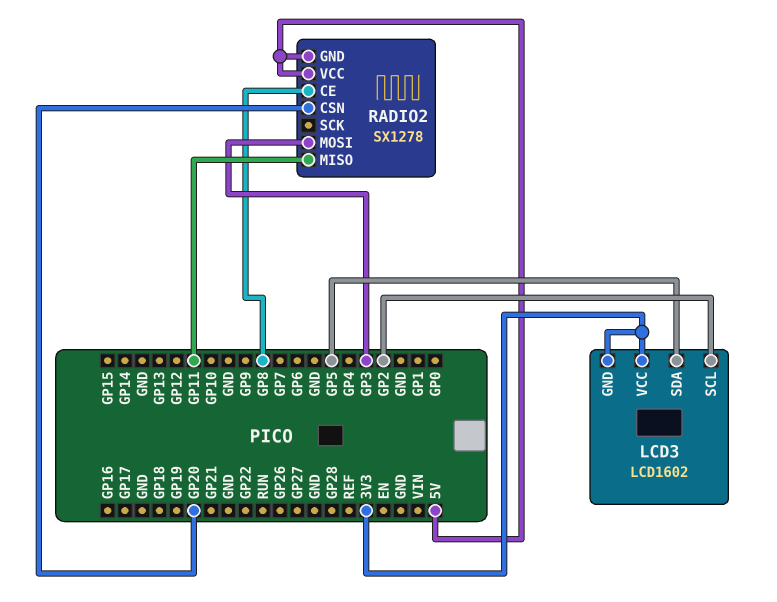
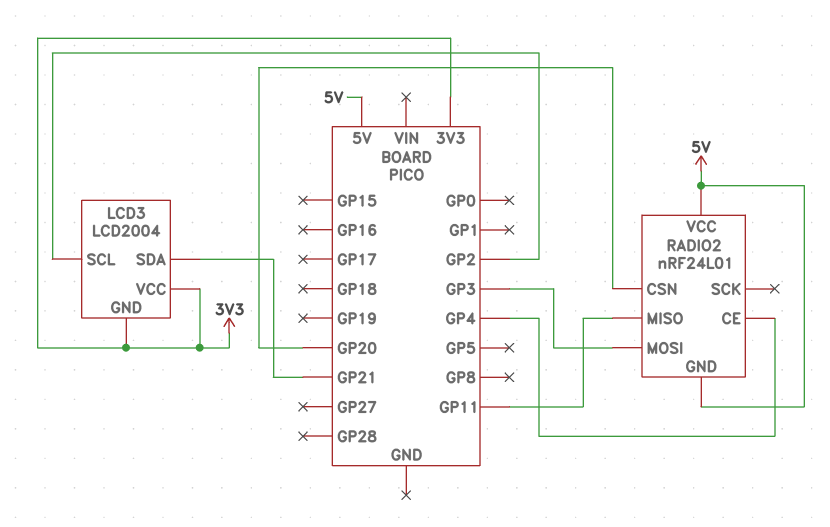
LCD3: LCD1602 -> LCD2004
LCD3 pin SDA: GP5 -> GP21
RADIO2: SX1278 -> nRF24L01
RADIO2 pin CE: GP8 -> GP4

